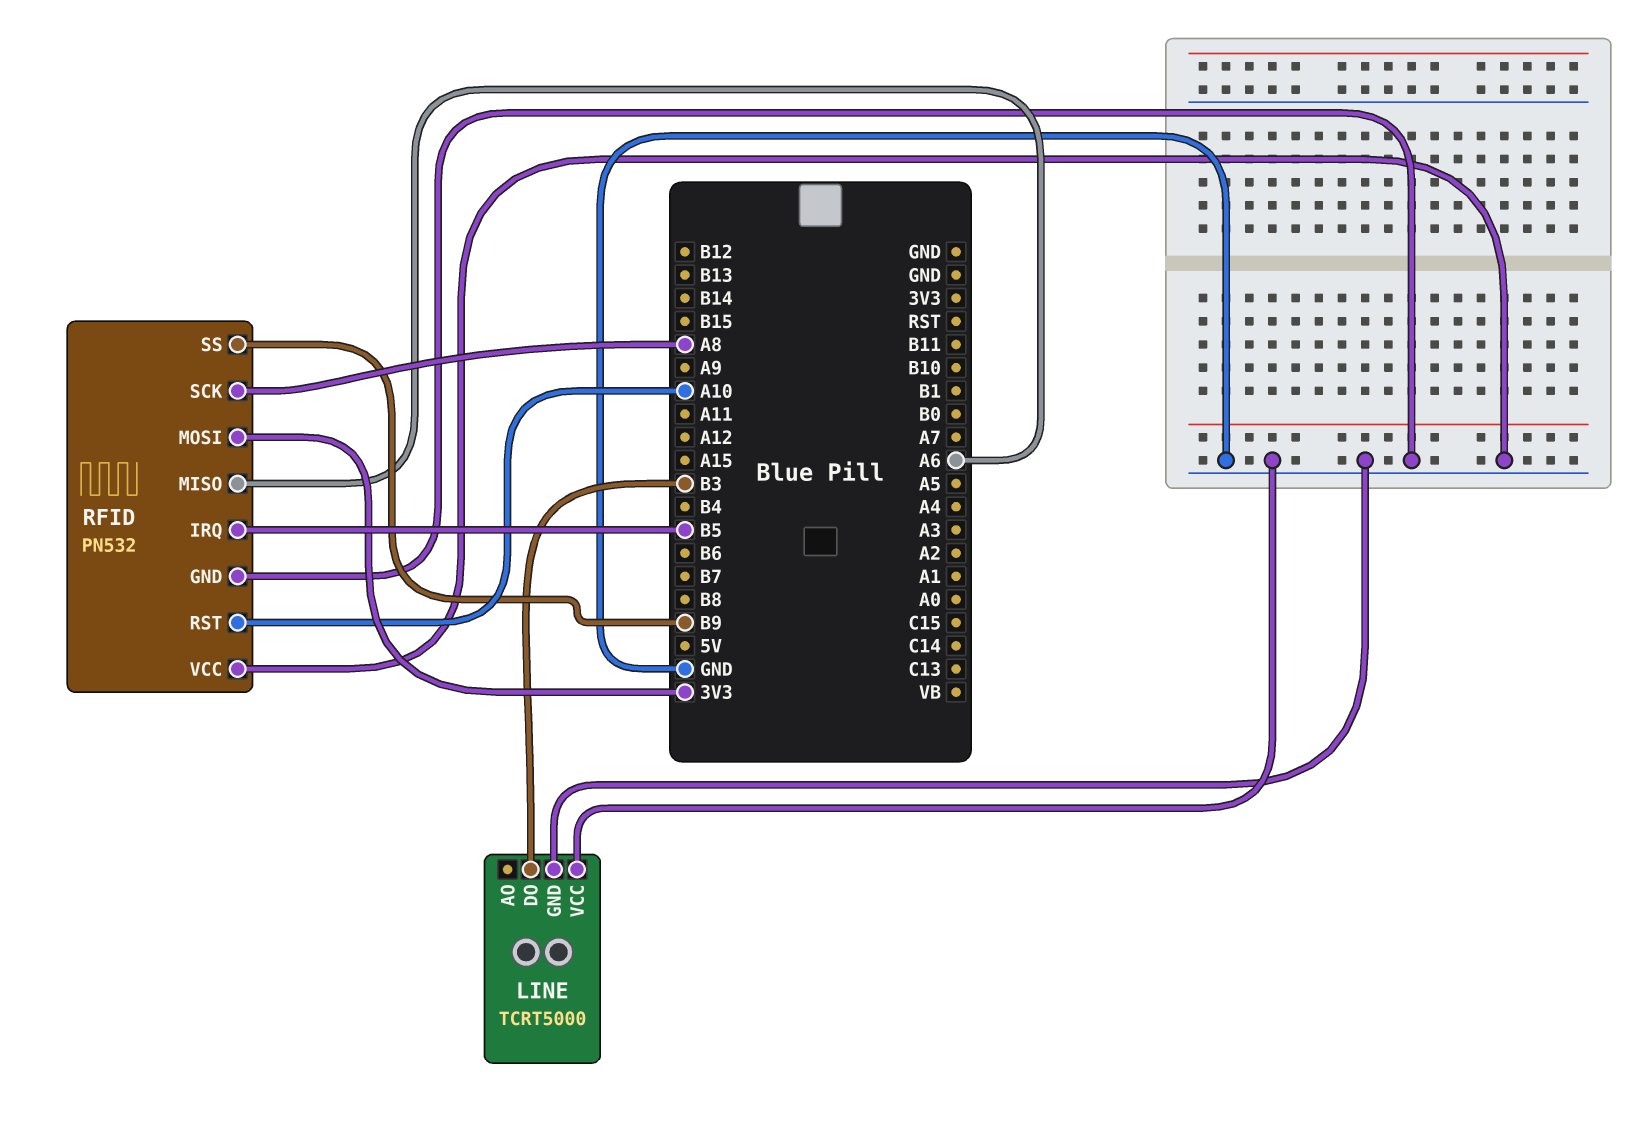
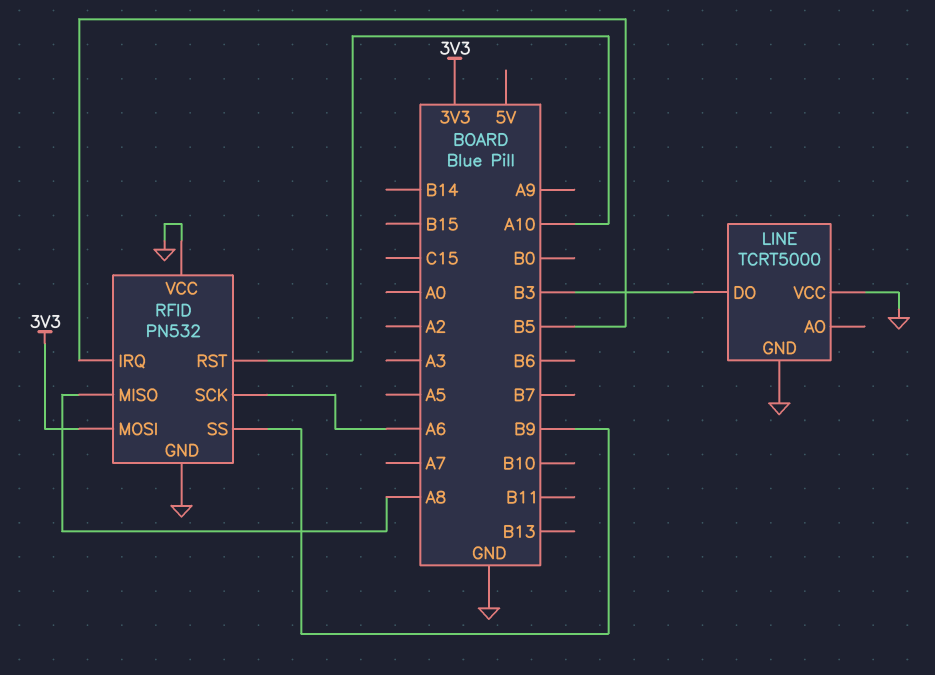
RFID pin MISO: A6 -> A8
RFID pin SCK: A8 -> A6

